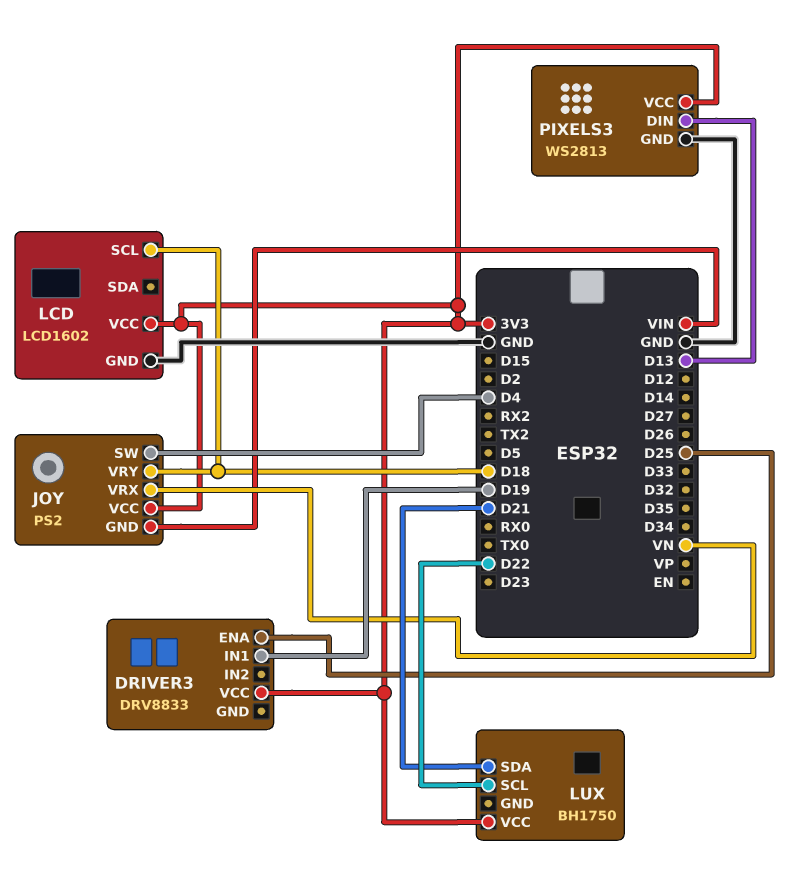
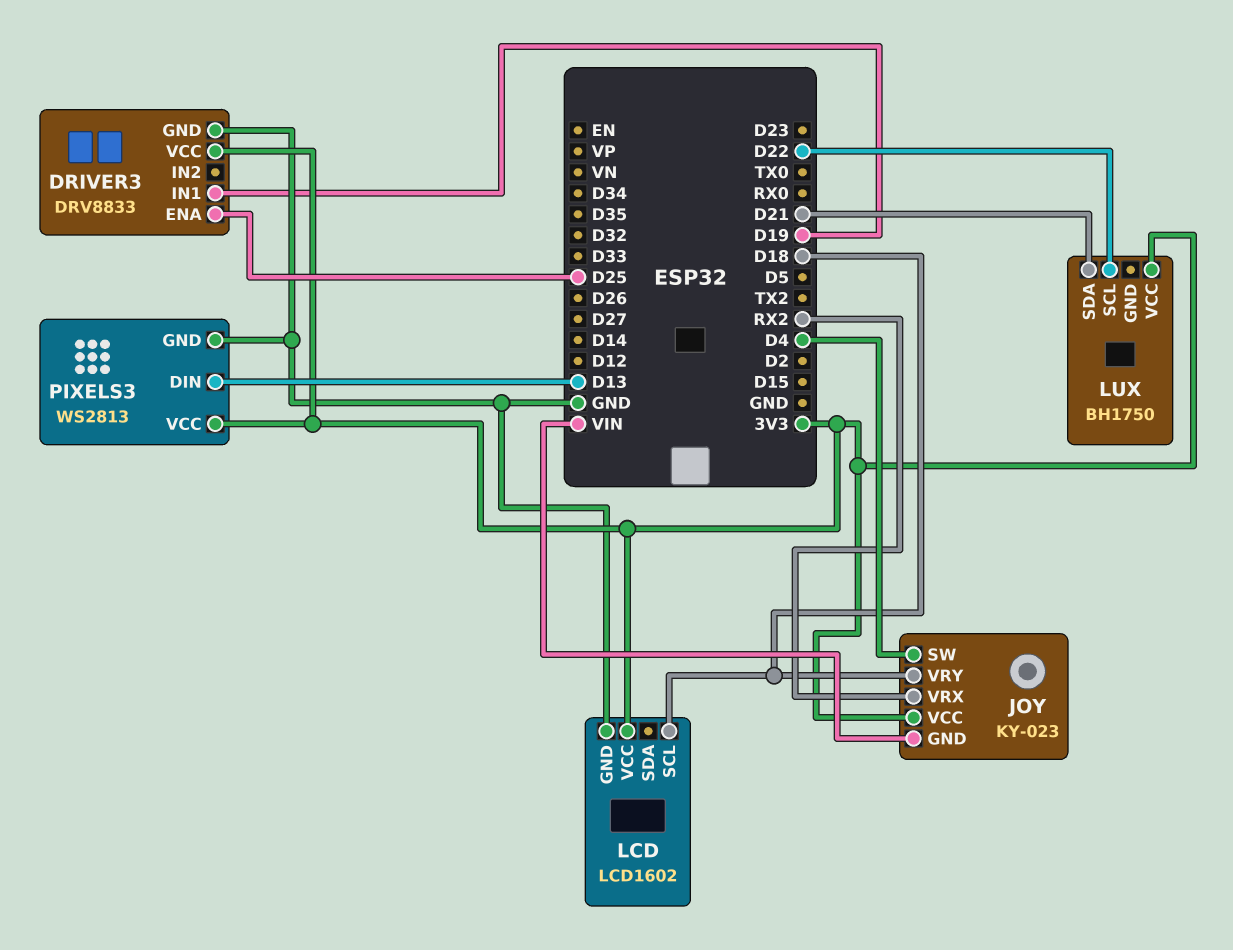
DRIVER3 pin GND: none -> GND
JOY: PS2 -> KY-023
JOY pin VRX: VN -> RX2

